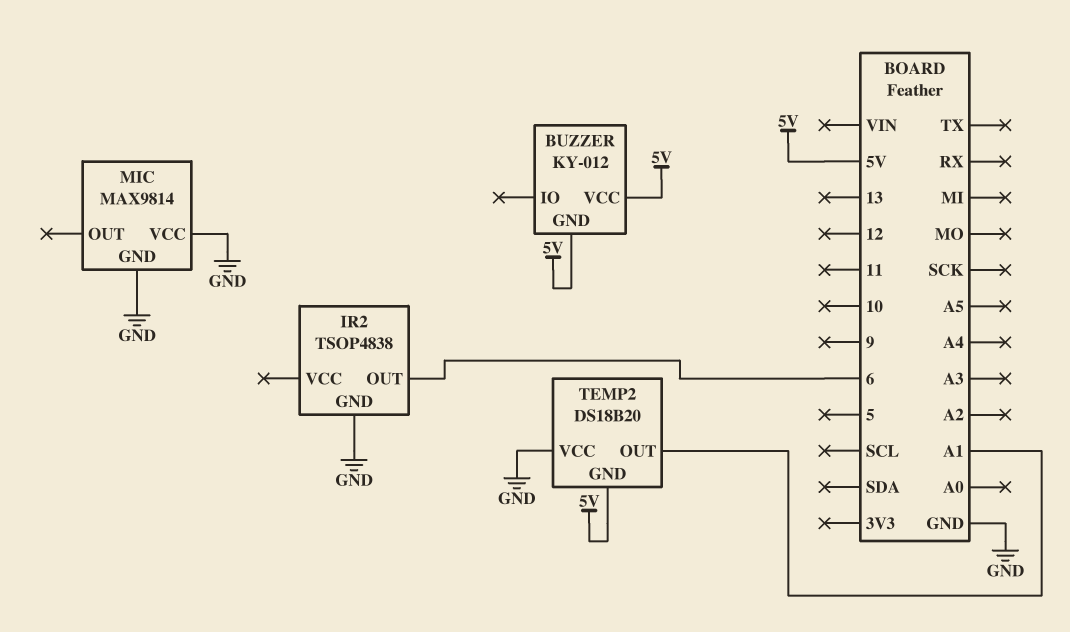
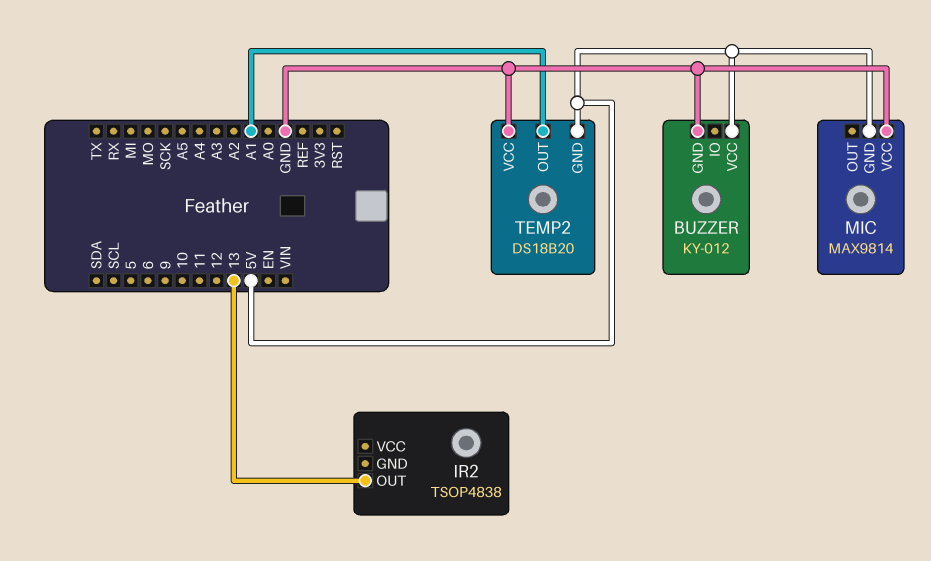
BUZZER pin GND: 5V -> GND
IR2 pin GND: GND -> none
IR2 pin OUT: 6 -> 13
MIC pin GND: GND -> 5V

